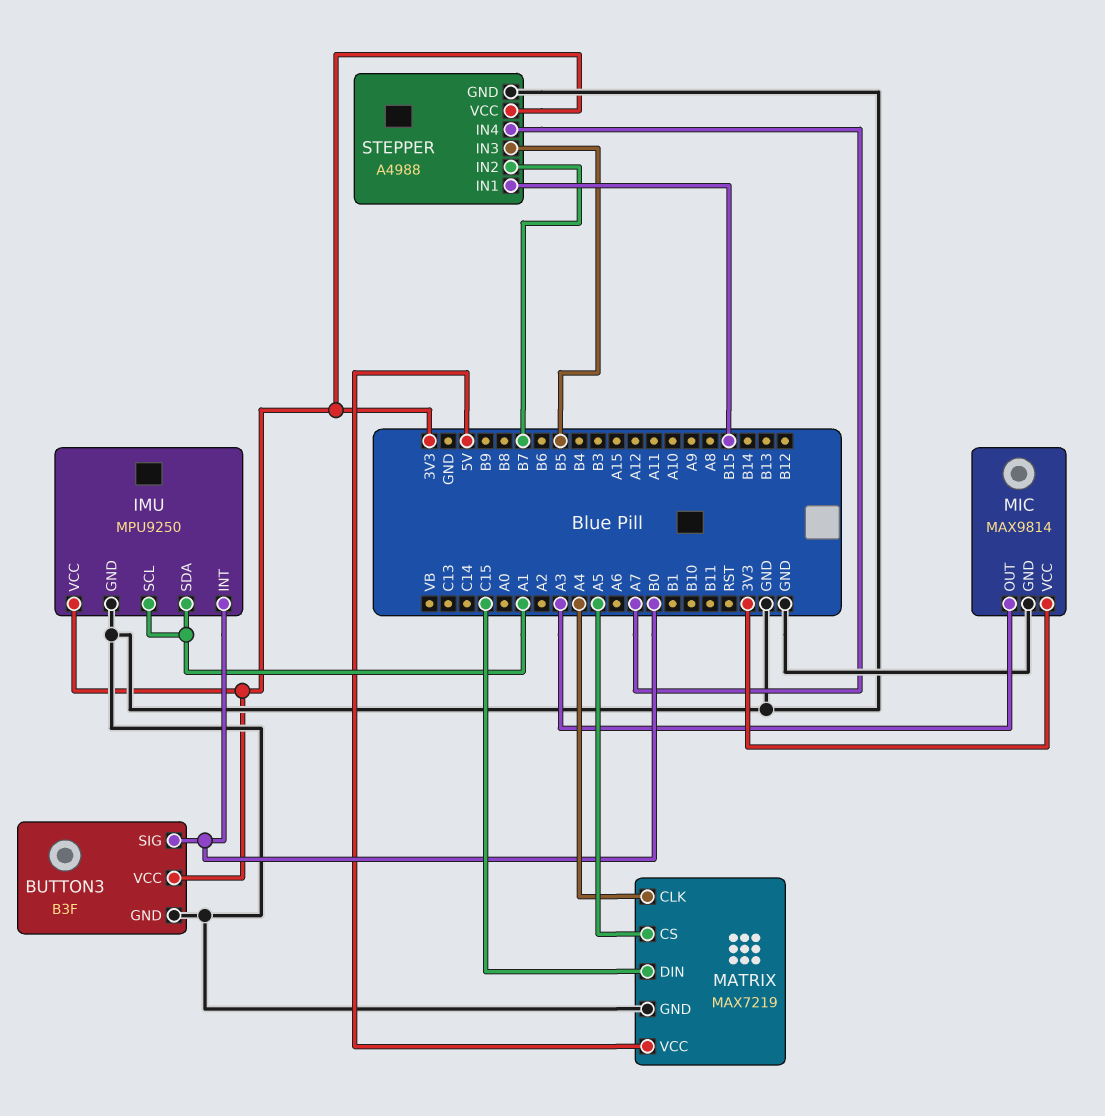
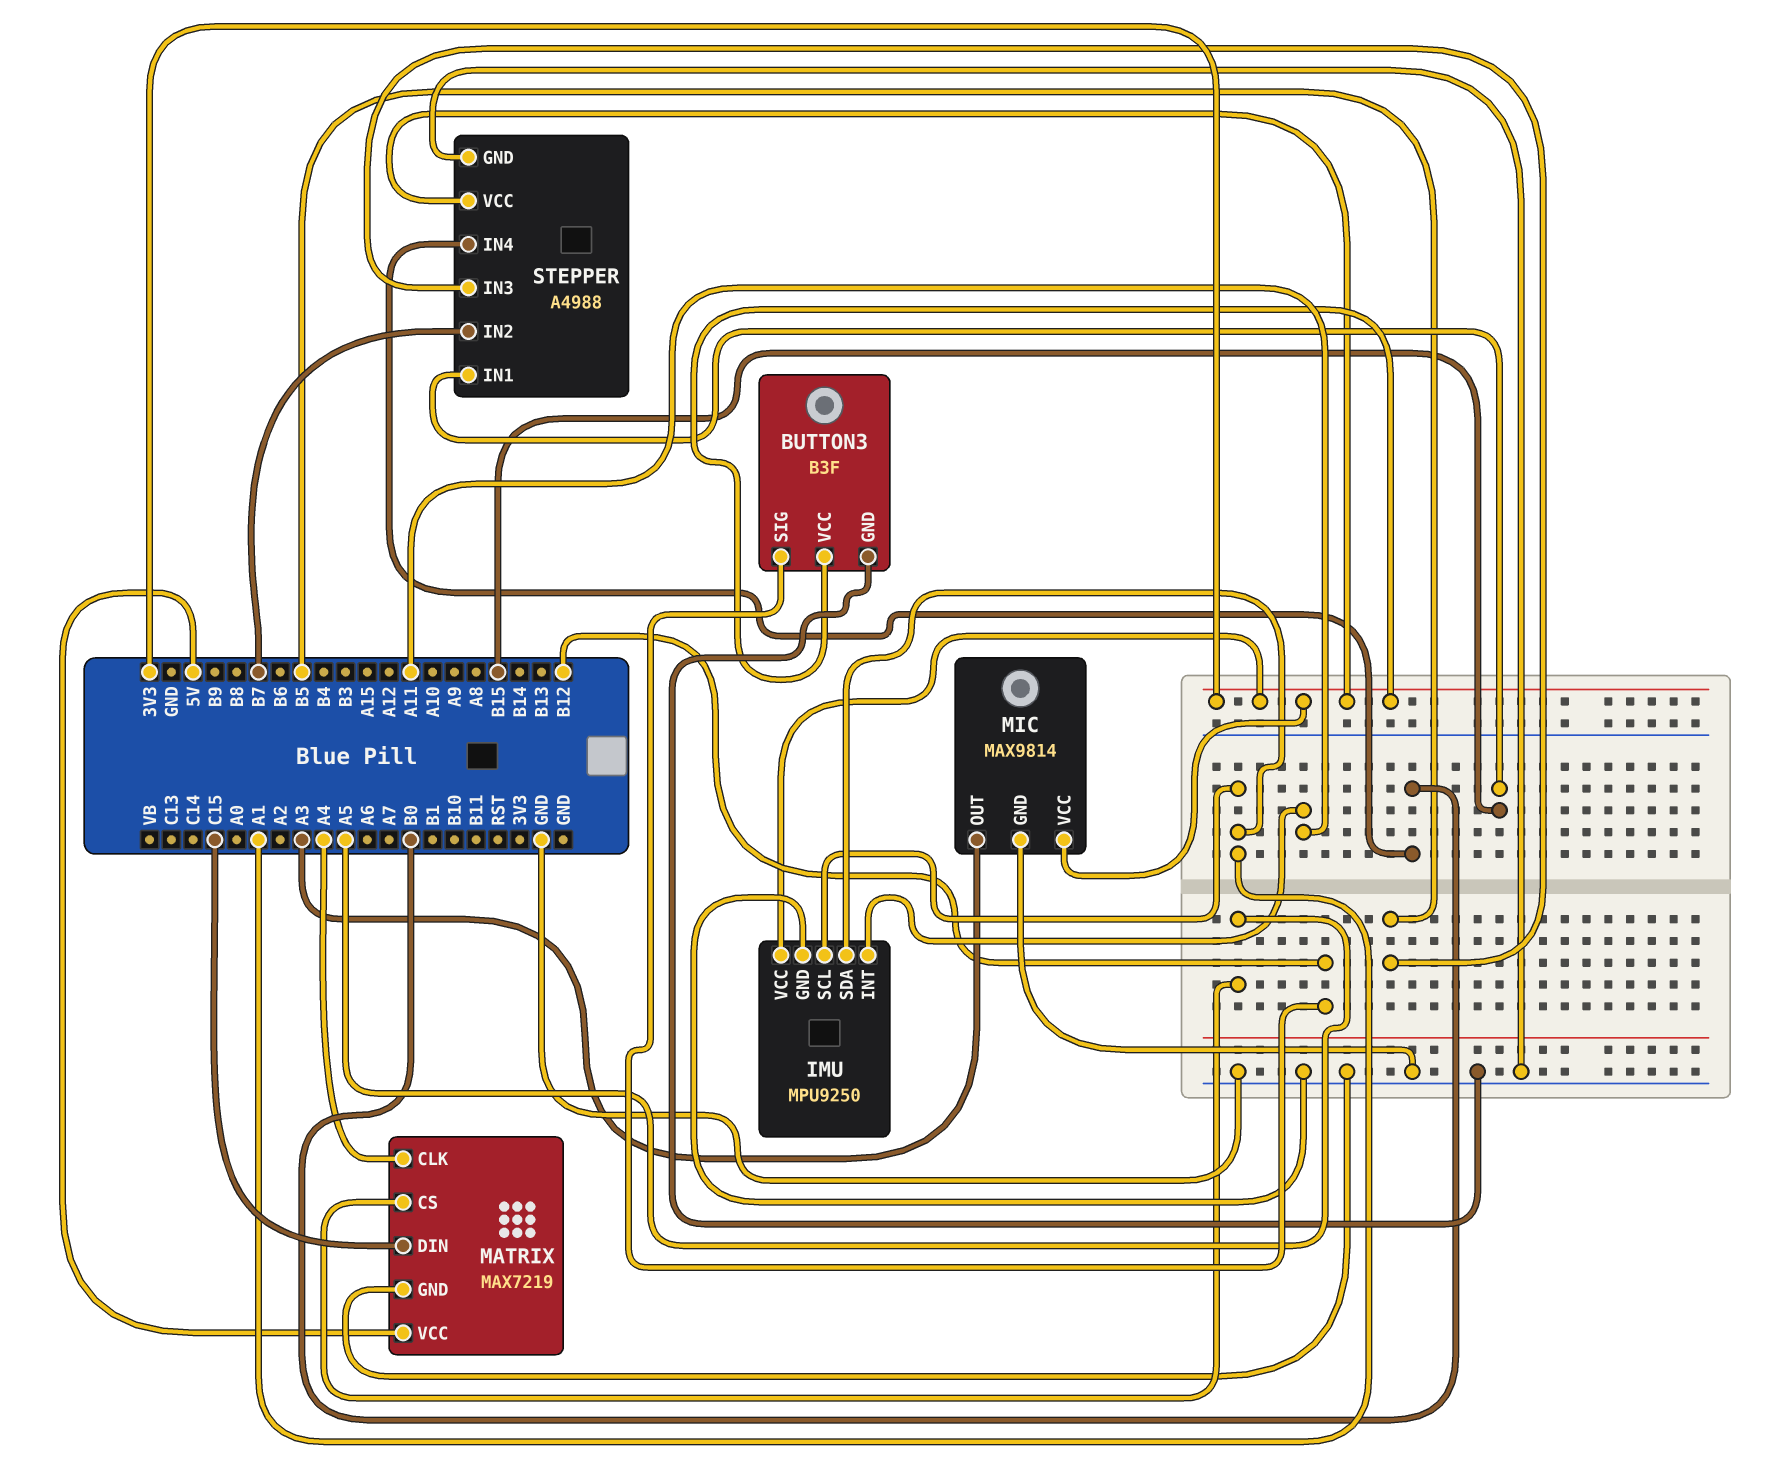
BUTTON3 pin SIG: B0 -> B12
IMU pin INT: B0 -> A11
STEPPER pin IN4: A7 -> B0

